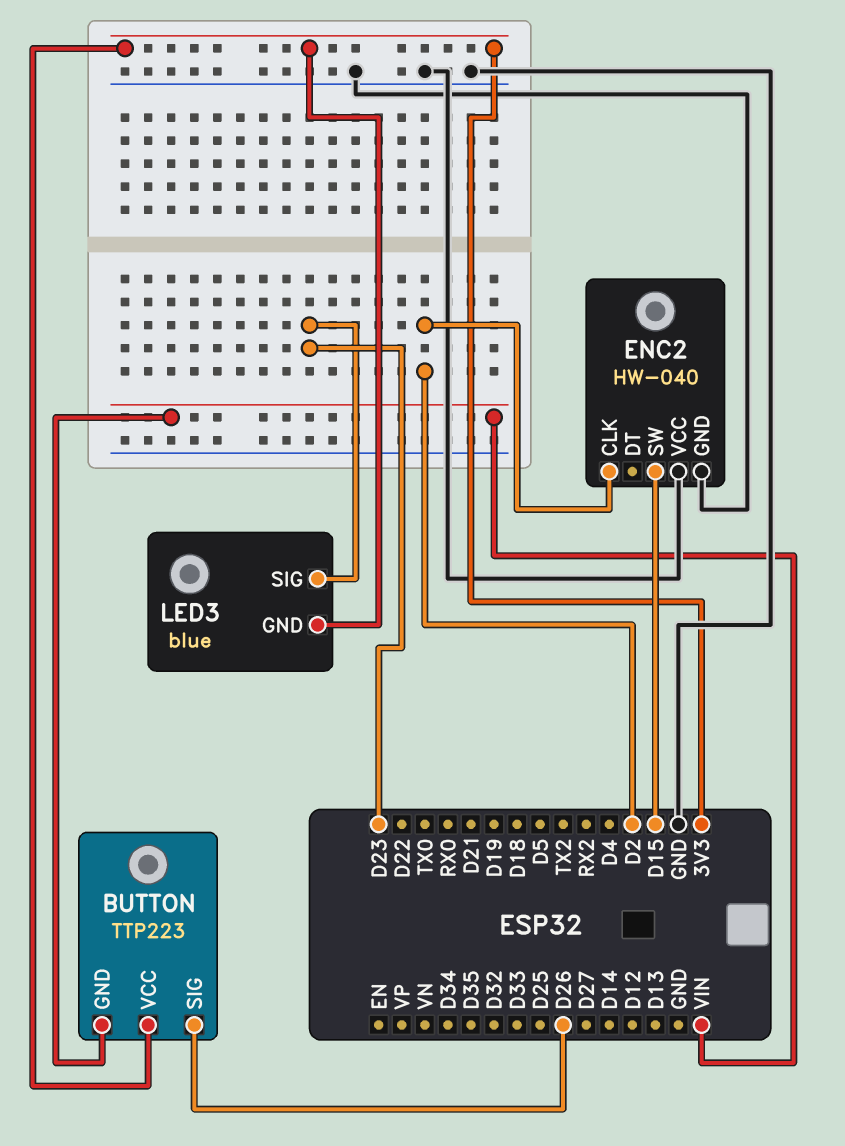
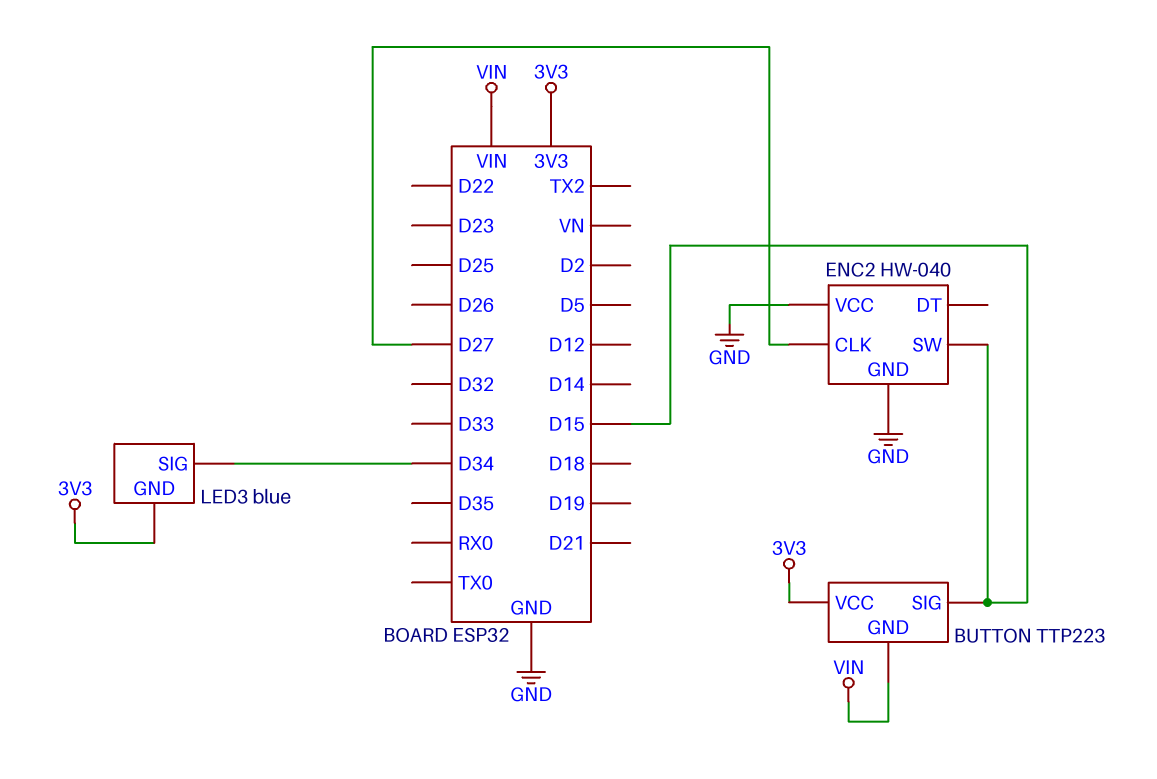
BUTTON pin SIG: D26 -> D15
ENC2 pin CLK: D2 -> D27
LED3 pin SIG: D23 -> D34

